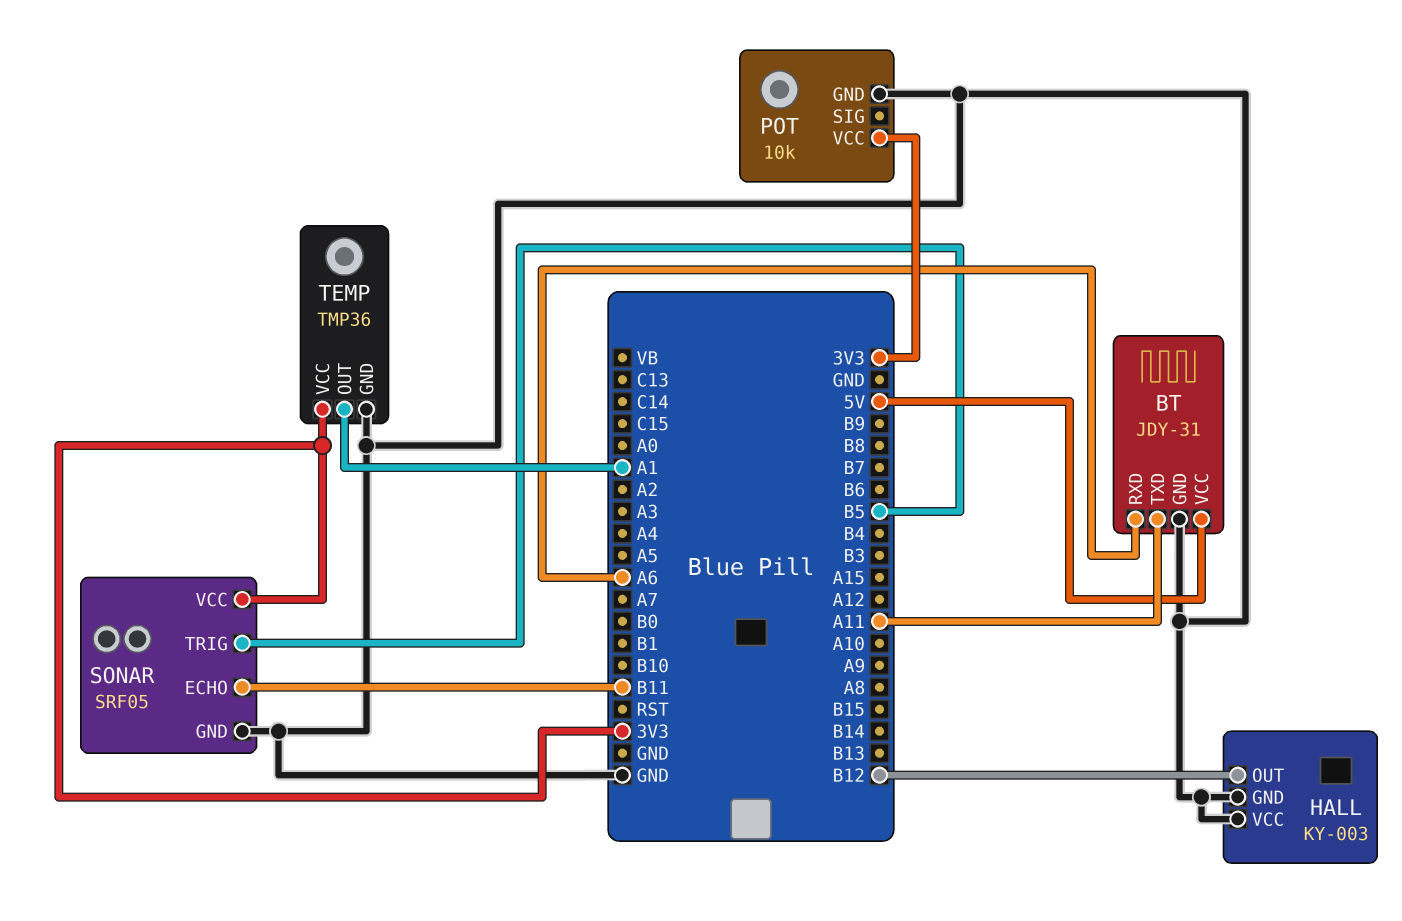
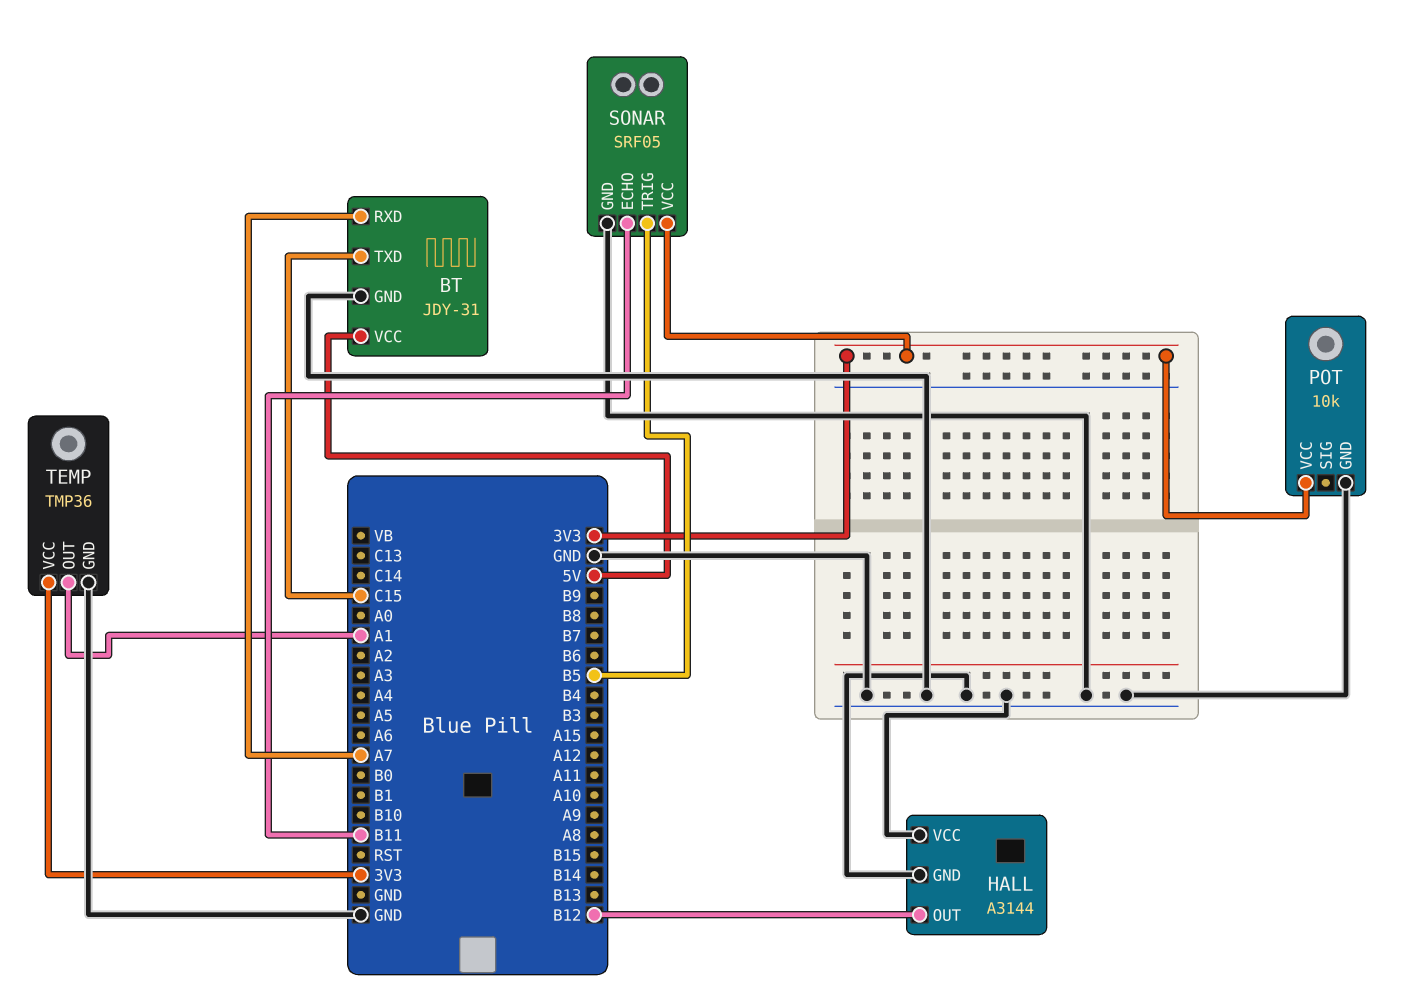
BT pin RXD: A6 -> A7
BT pin TXD: A11 -> C15
HALL: KY-003 -> A3144

